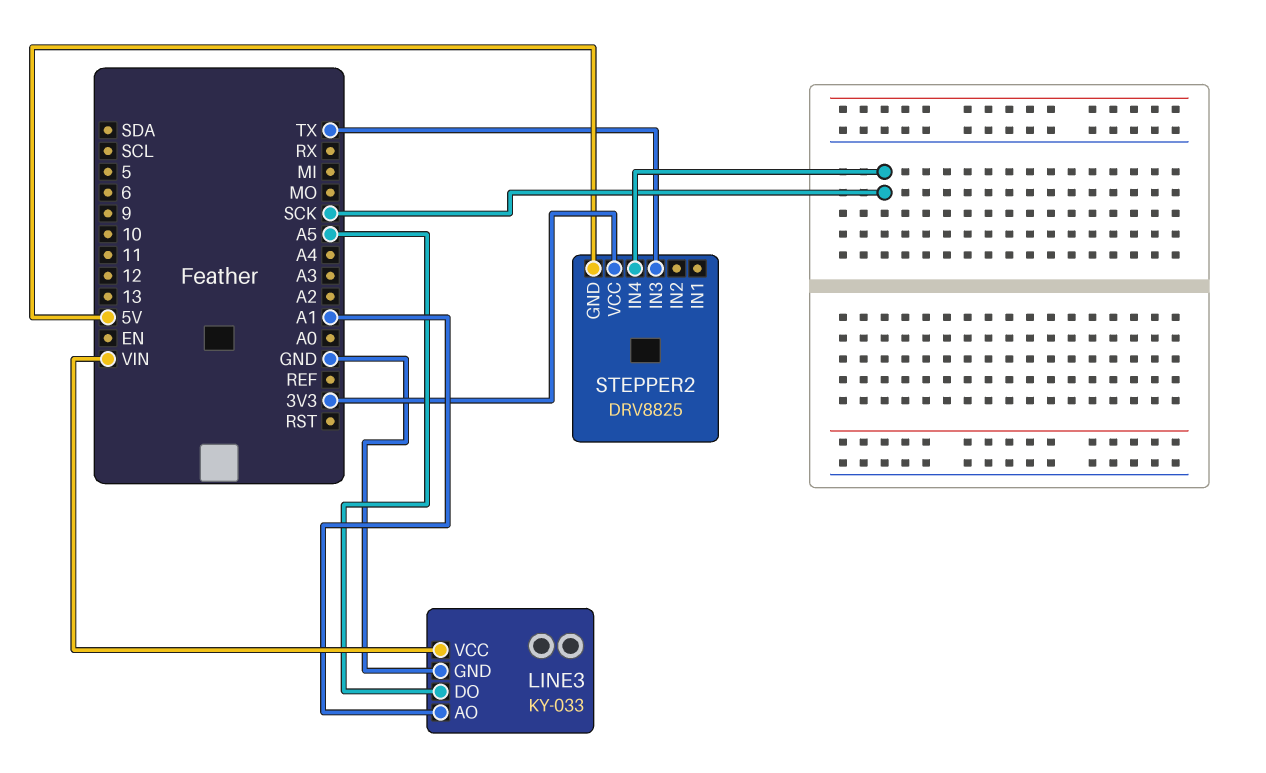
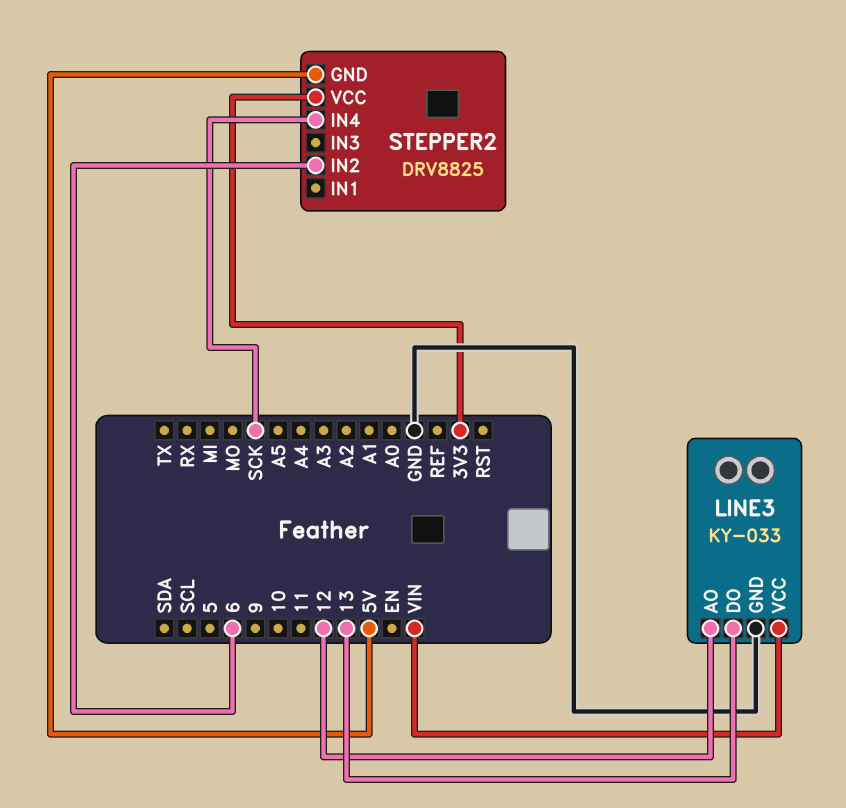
LINE3 pin AO: A1 -> 12
LINE3 pin DO: A5 -> 13
STEPPER2 pin IN2: none -> 6
STEPPER2 pin IN3: TX -> none

